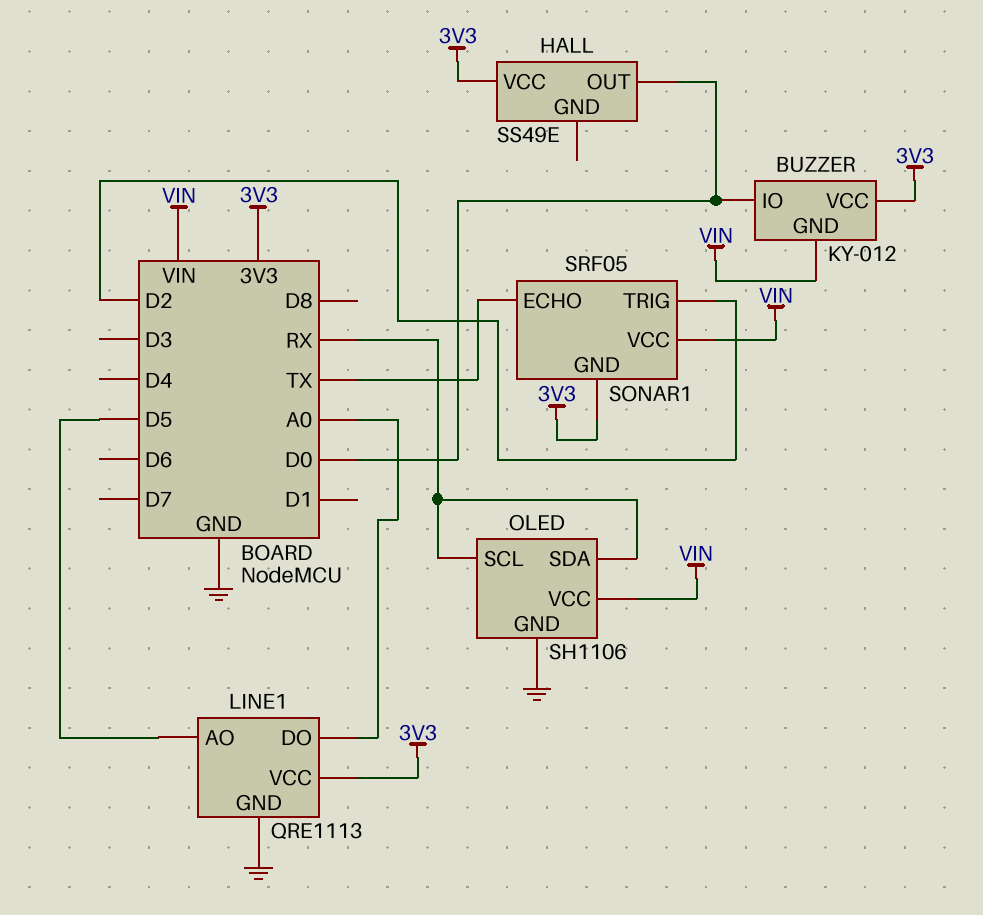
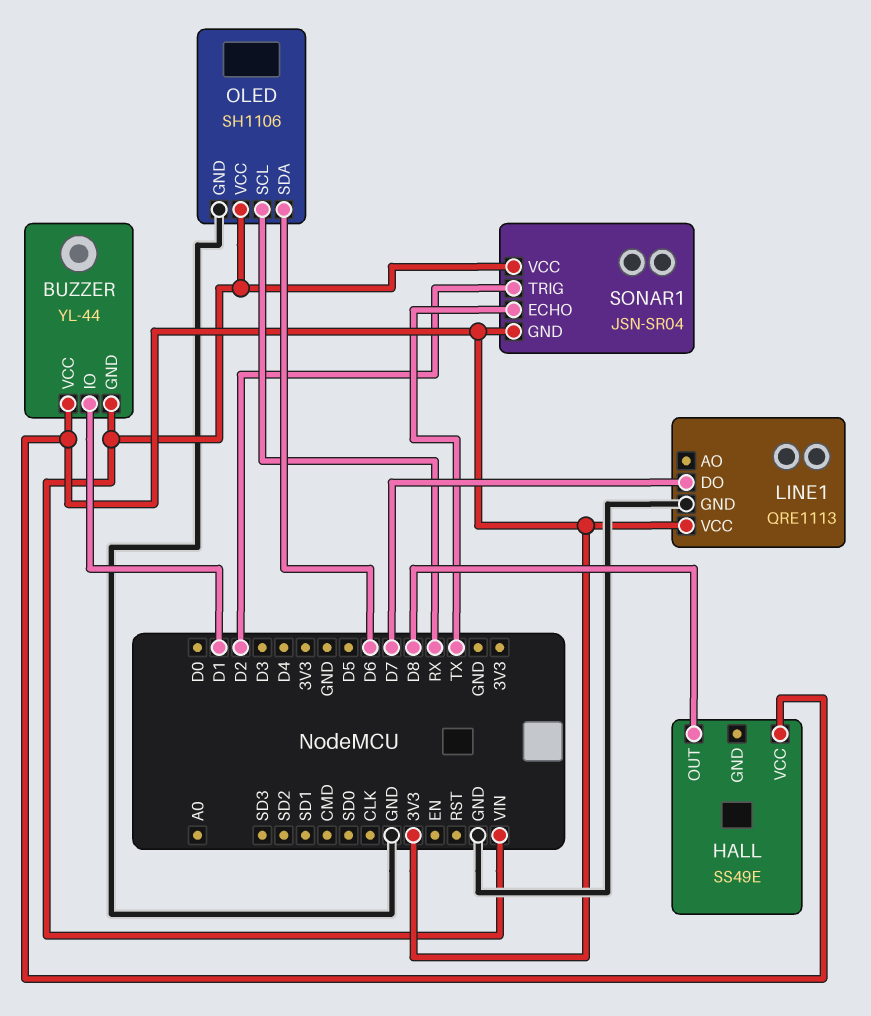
BUZZER: KY-012 -> YL-44
BUZZER pin IO: D0 -> D1
HALL pin OUT: D0 -> D8
LINE1 pin AO: D5 -> none
LINE1 pin DO: A0 -> D7
OLED pin SDA: RX -> D6
SONAR1: SRF05 -> JSN-SR04

